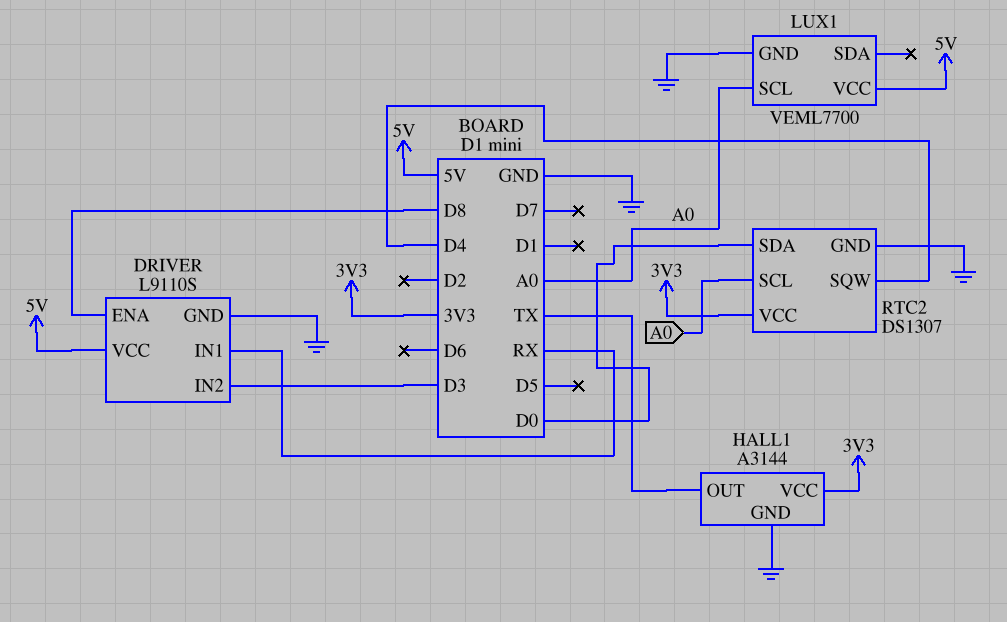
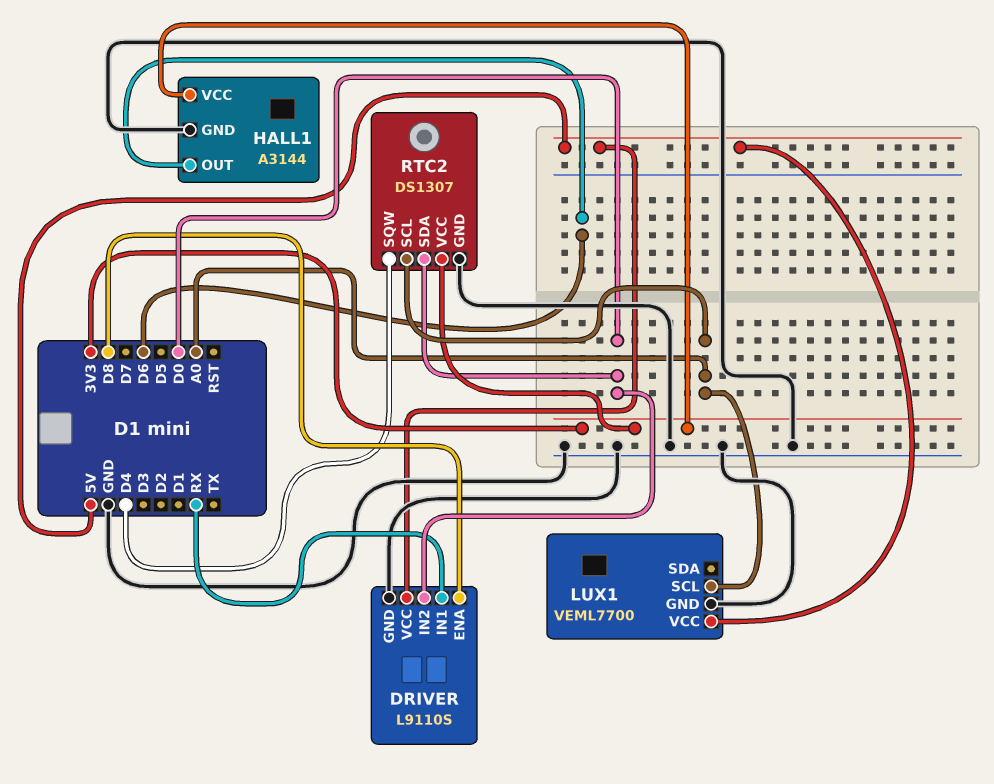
DRIVER pin IN2: D3 -> D0
HALL1 pin OUT: TX -> D6

